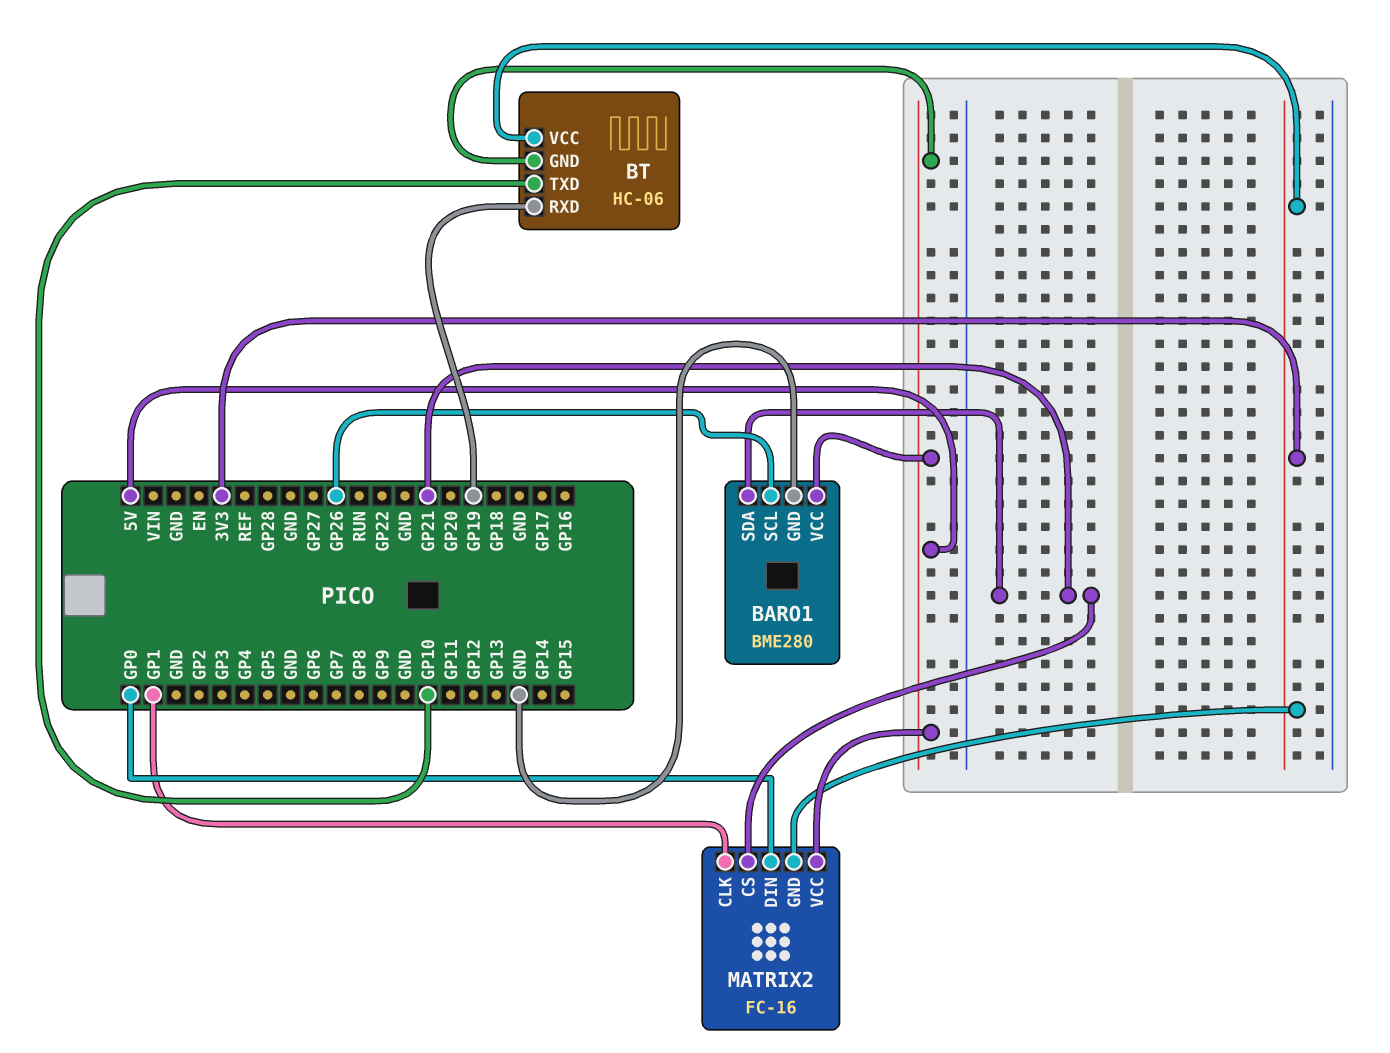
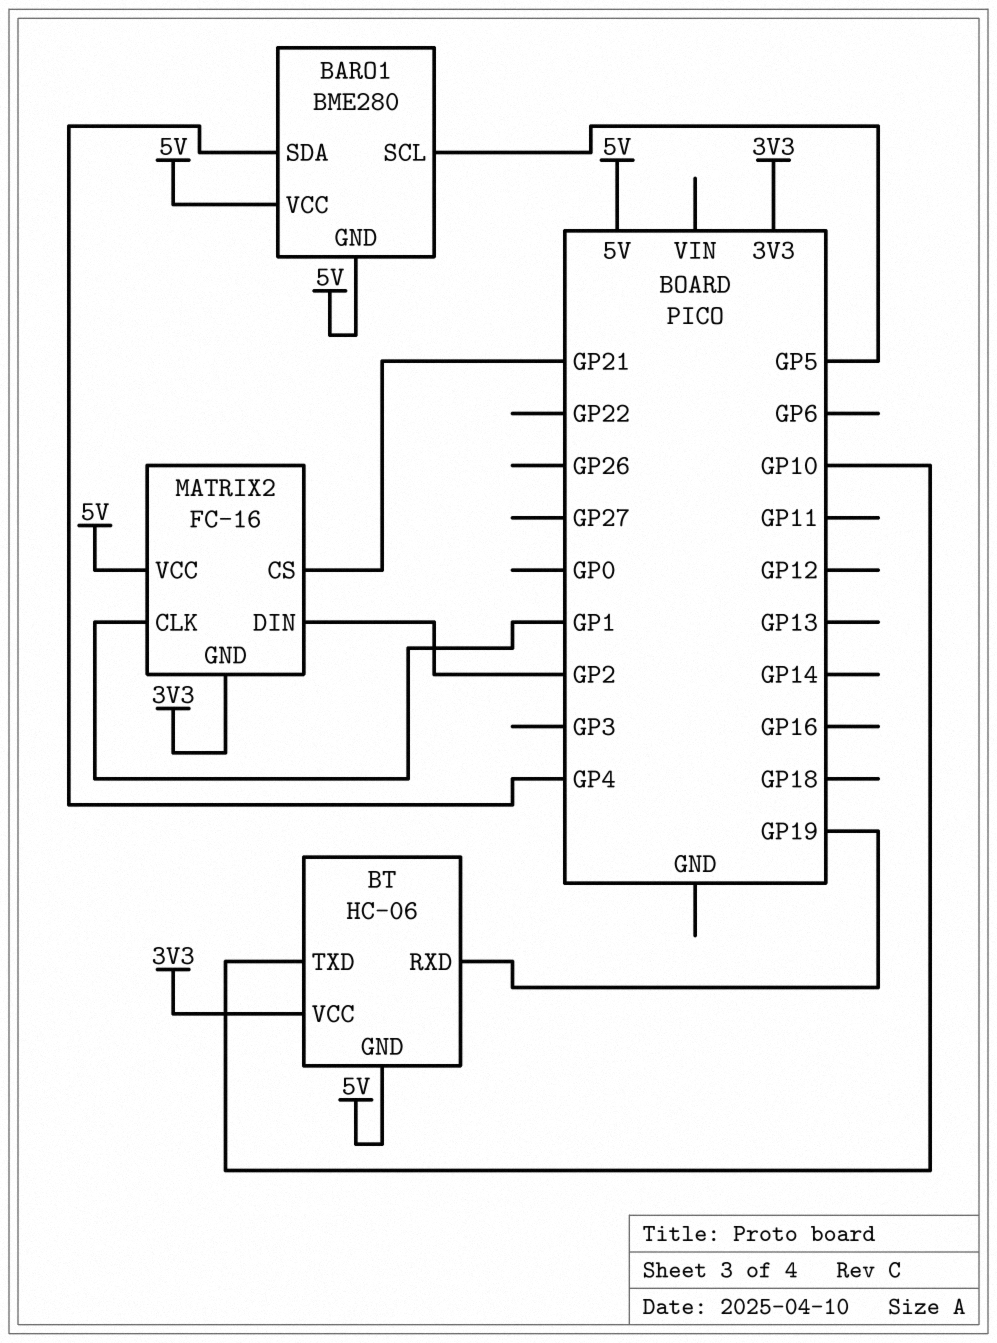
BARO1 pin GND: GND -> 5V
BARO1 pin SCL: GP26 -> GP5
BARO1 pin SDA: GP21 -> GP4
MATRIX2 pin DIN: GP0 -> GP2

